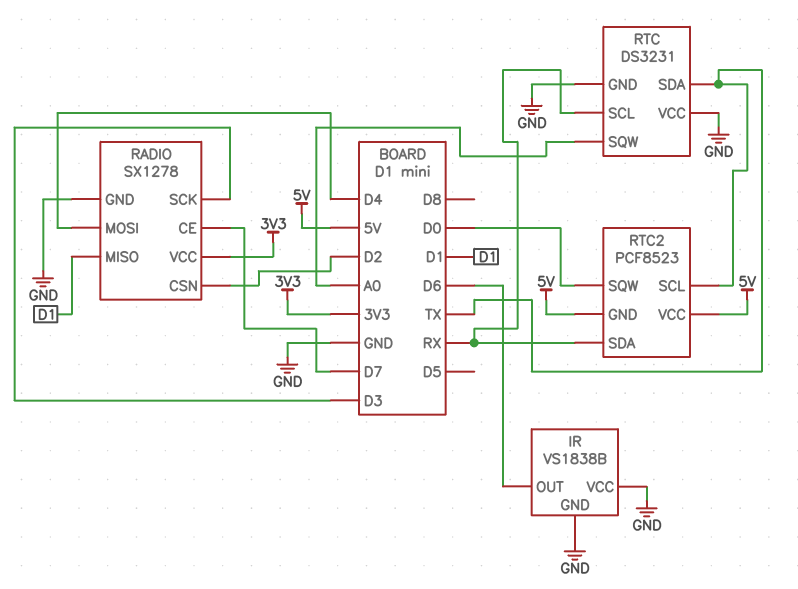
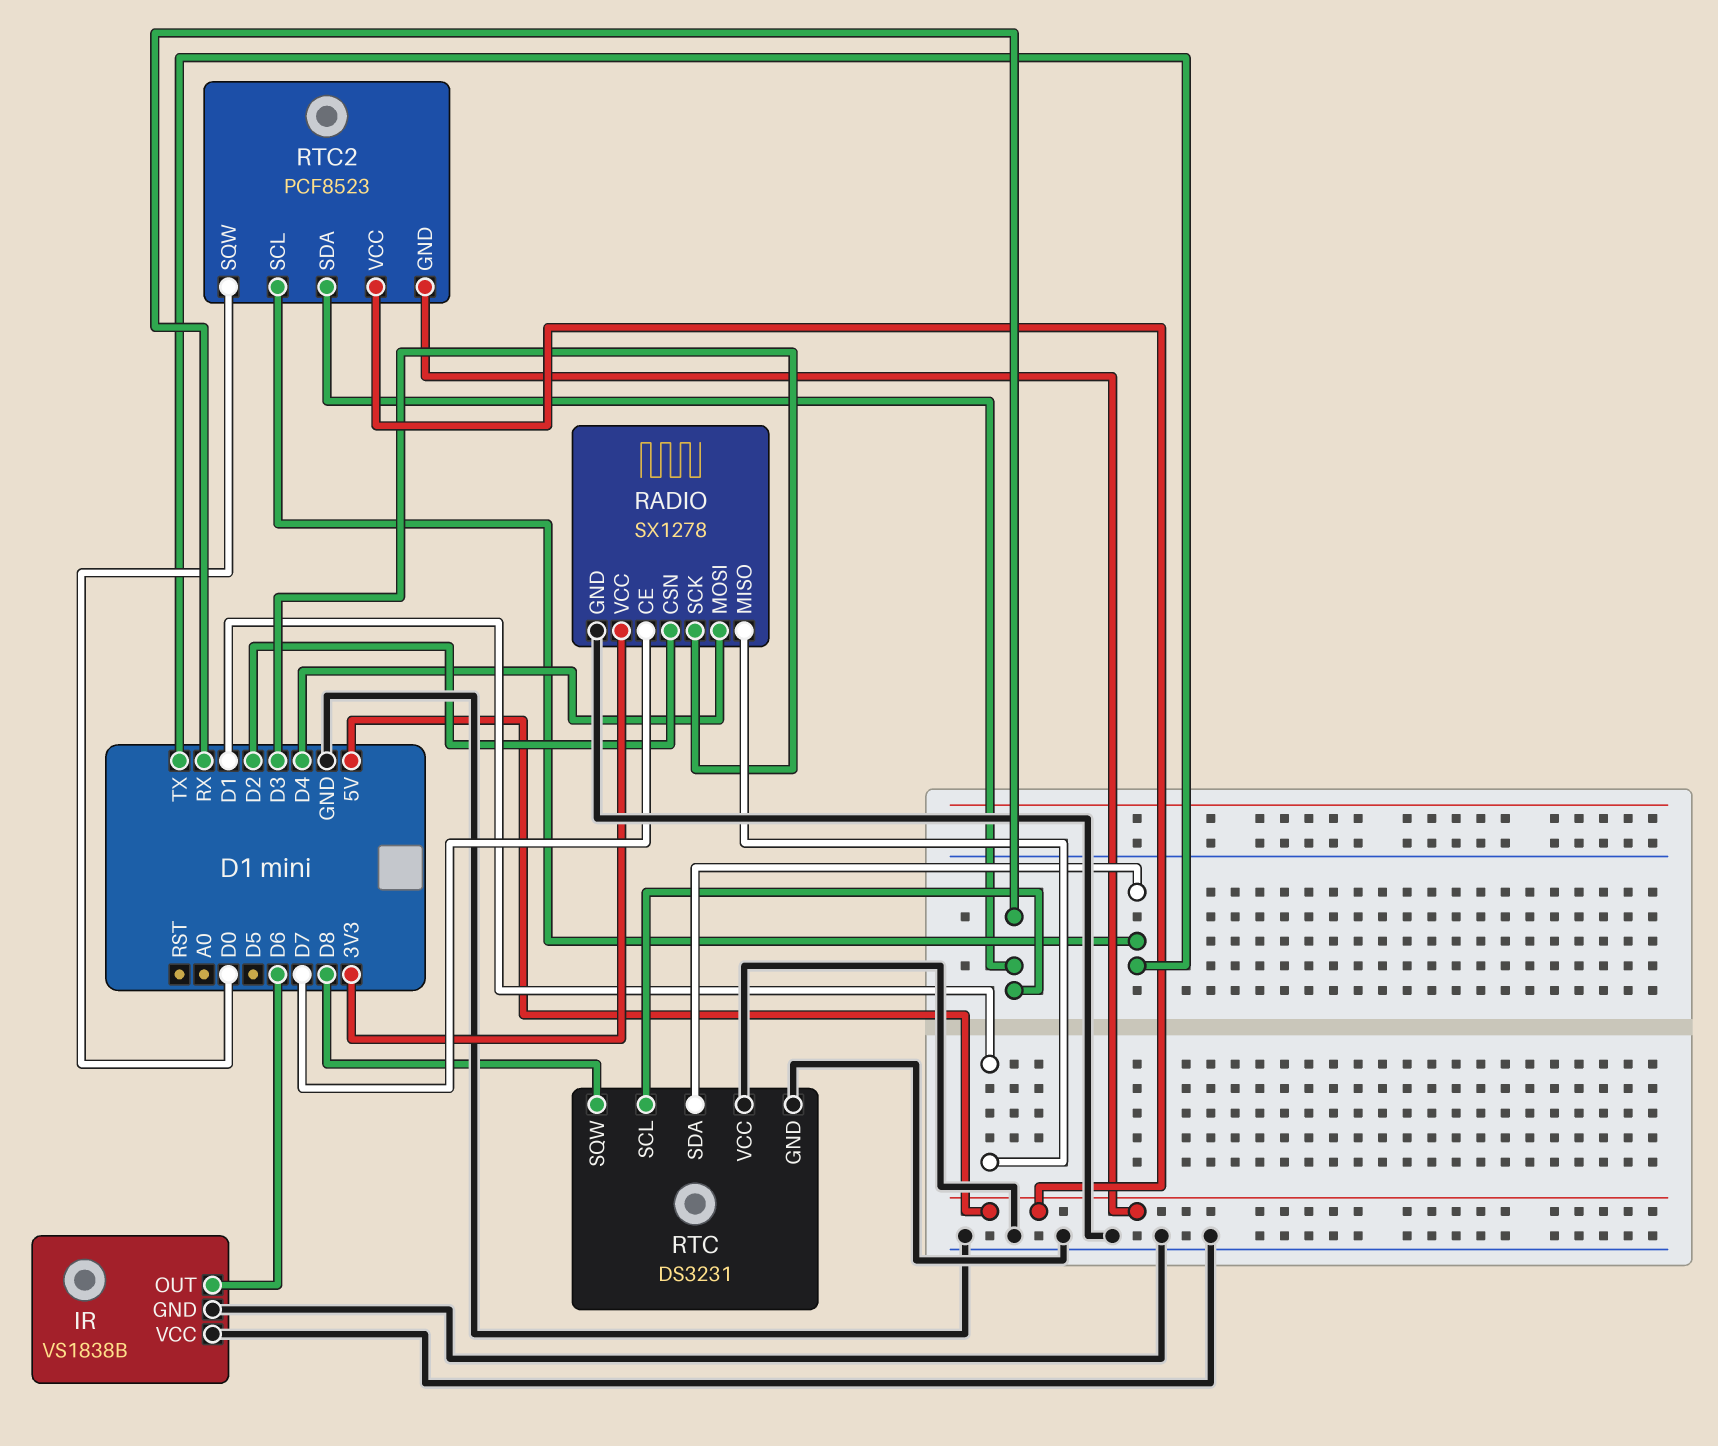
RTC pin SQW: A0 -> D8

